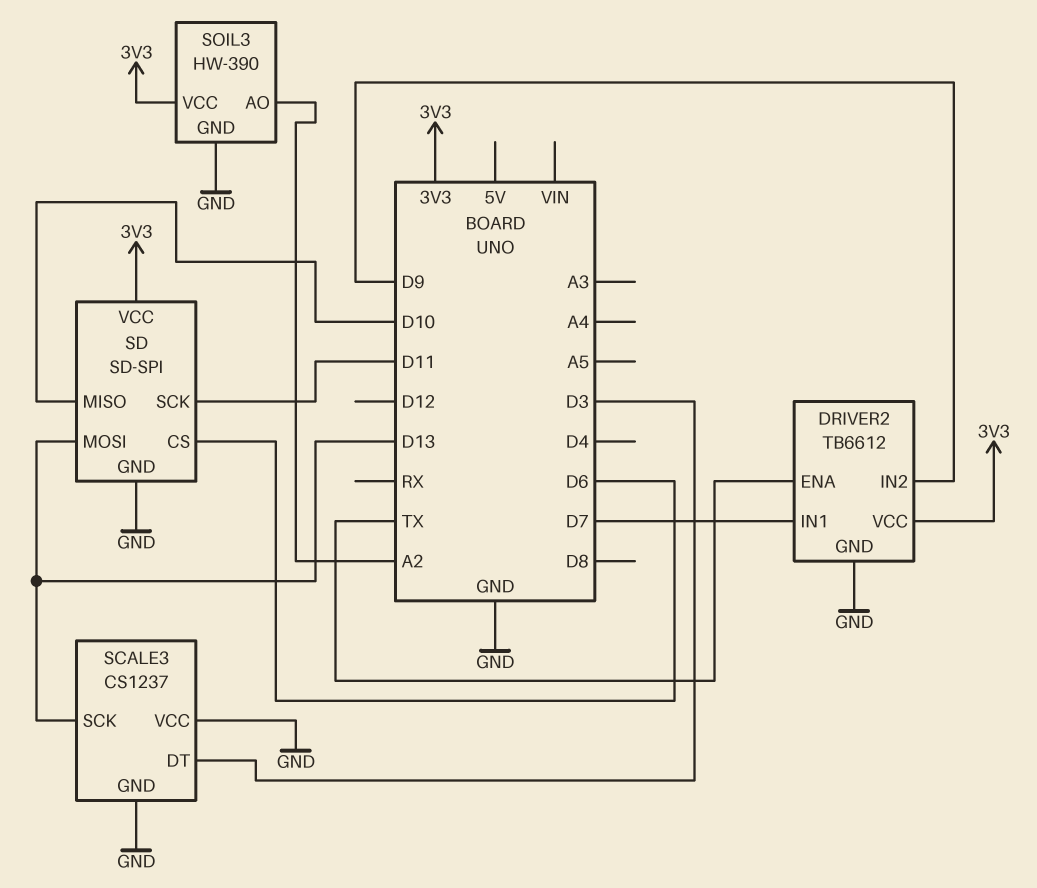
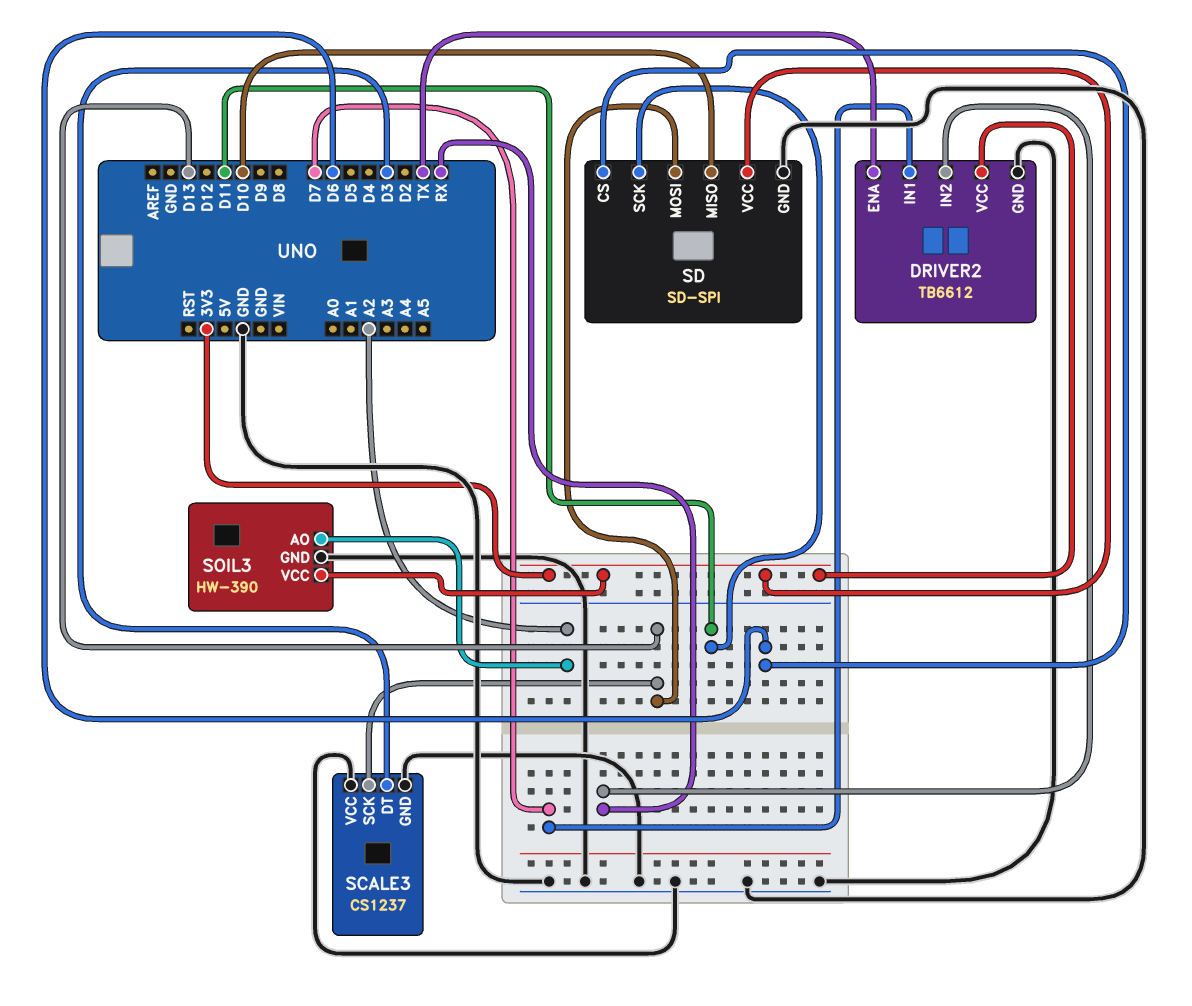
DRIVER2 pin IN2: D9 -> RX

